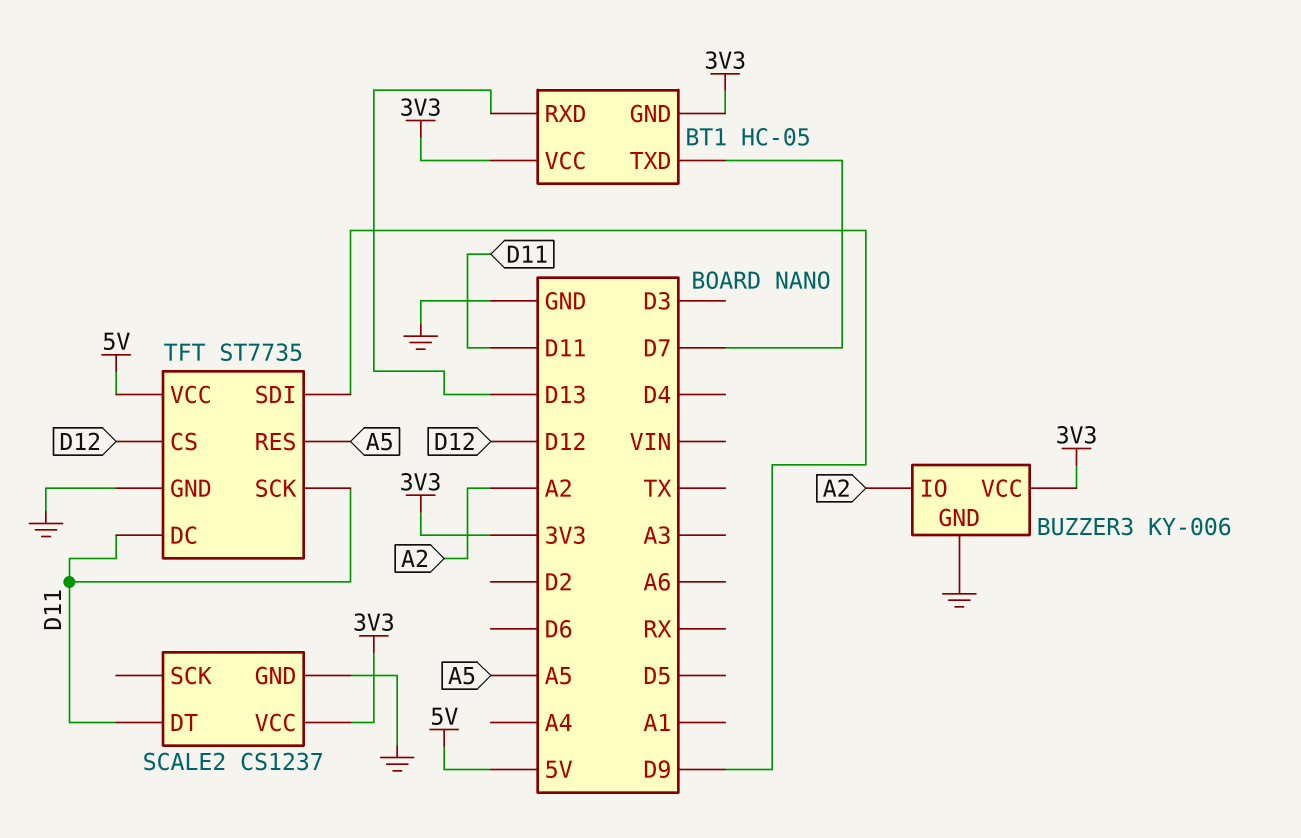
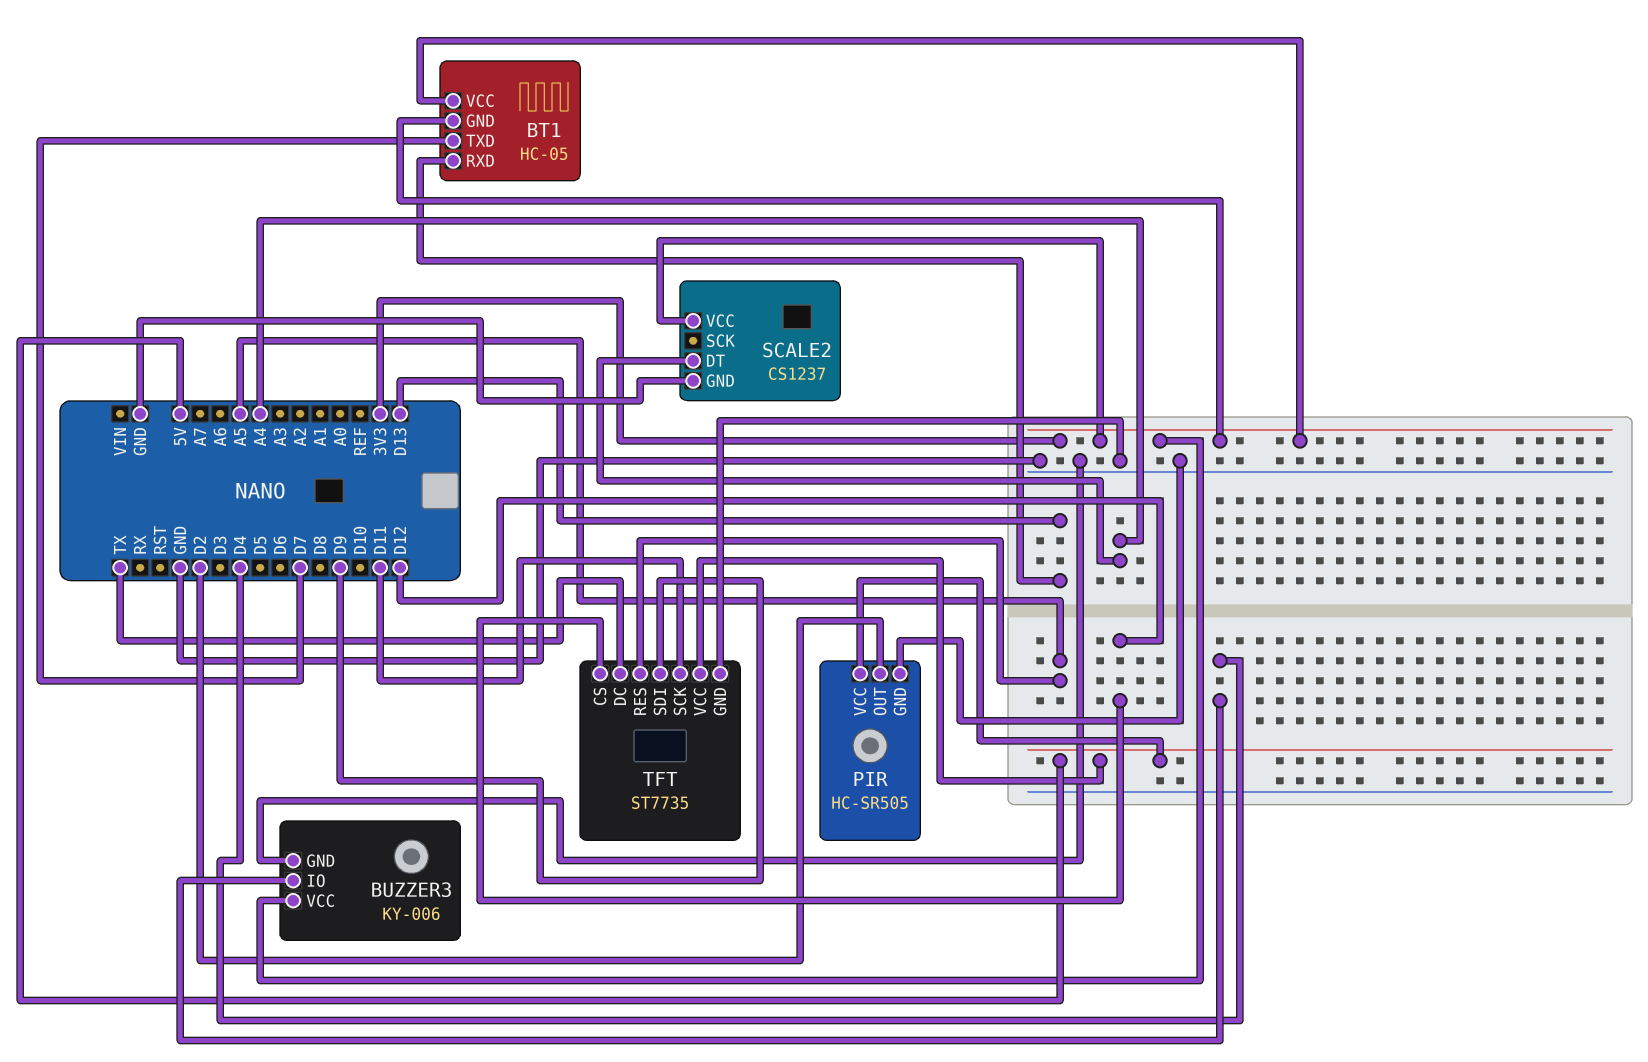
BUZZER3 pin IO: A2 -> D4
PIR: none -> HC-SR505
PIR pin GND: none -> GND
PIR pin OUT: none -> D2
PIR pin VCC: none -> 5V
SCALE2 pin DT: D11 -> A4
TFT pin DC: D11 -> TX

